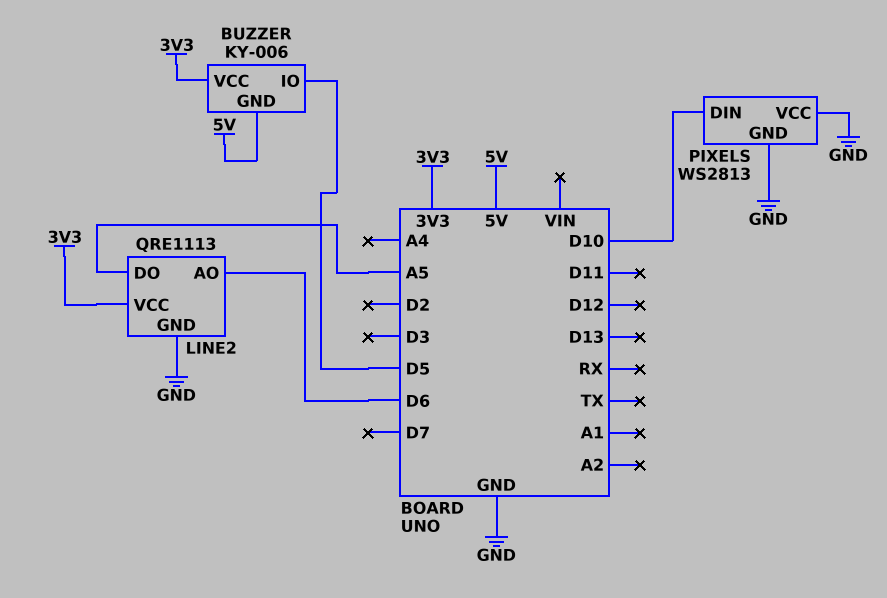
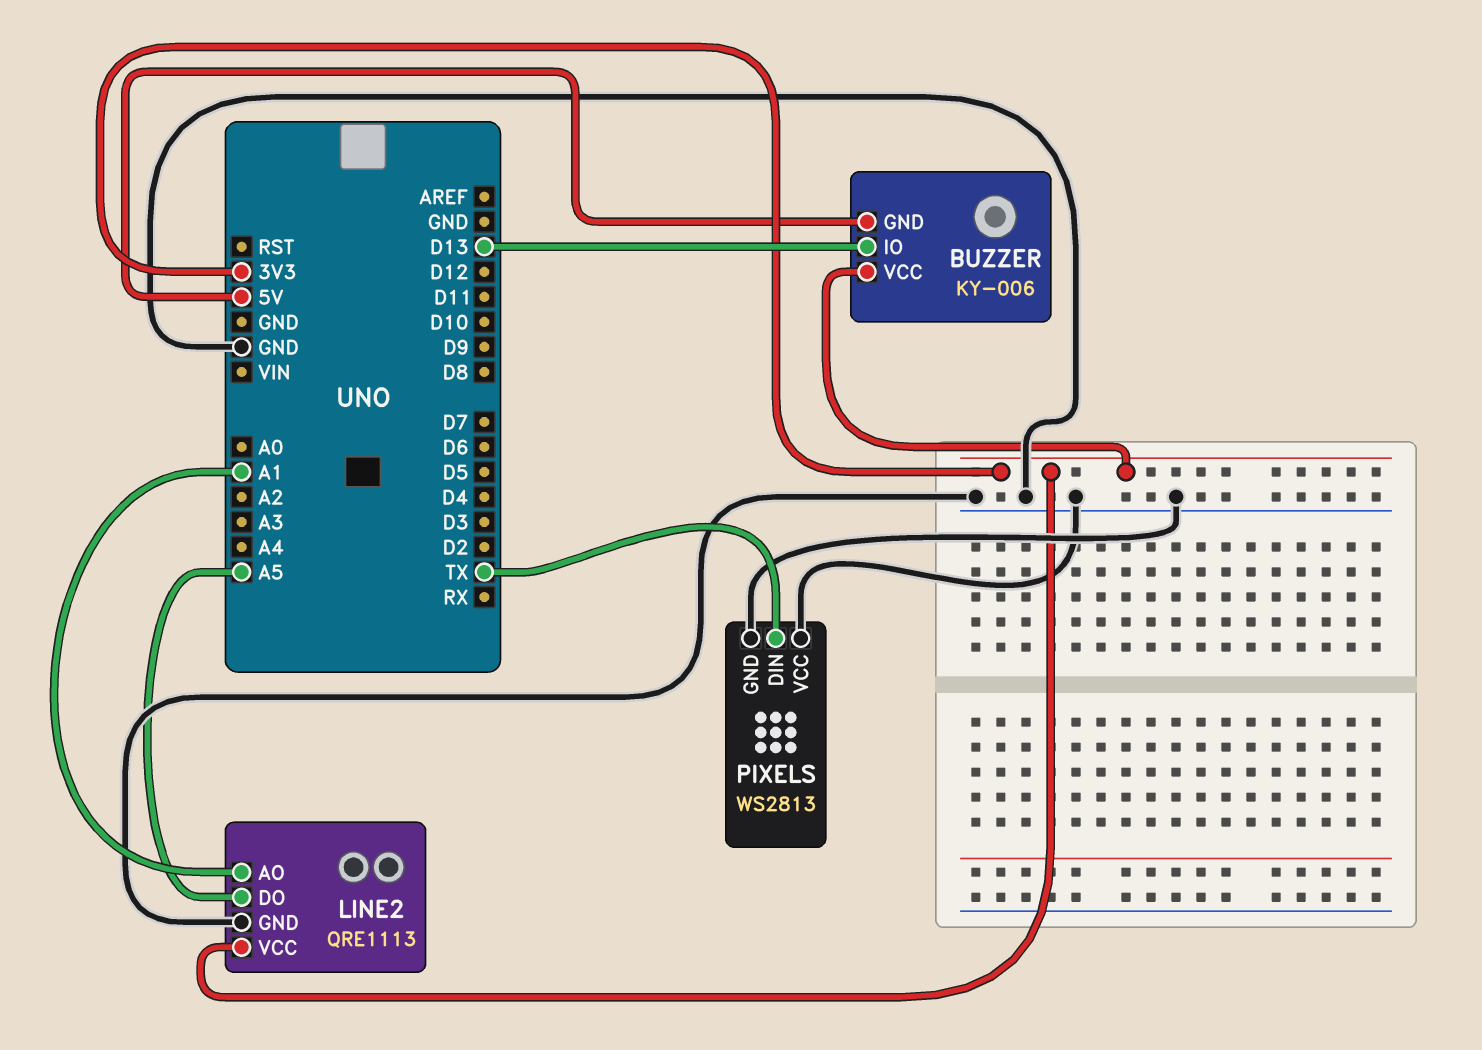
BUZZER pin IO: D5 -> D13
LINE2 pin AO: D6 -> A1
PIXELS pin DIN: D10 -> TX

